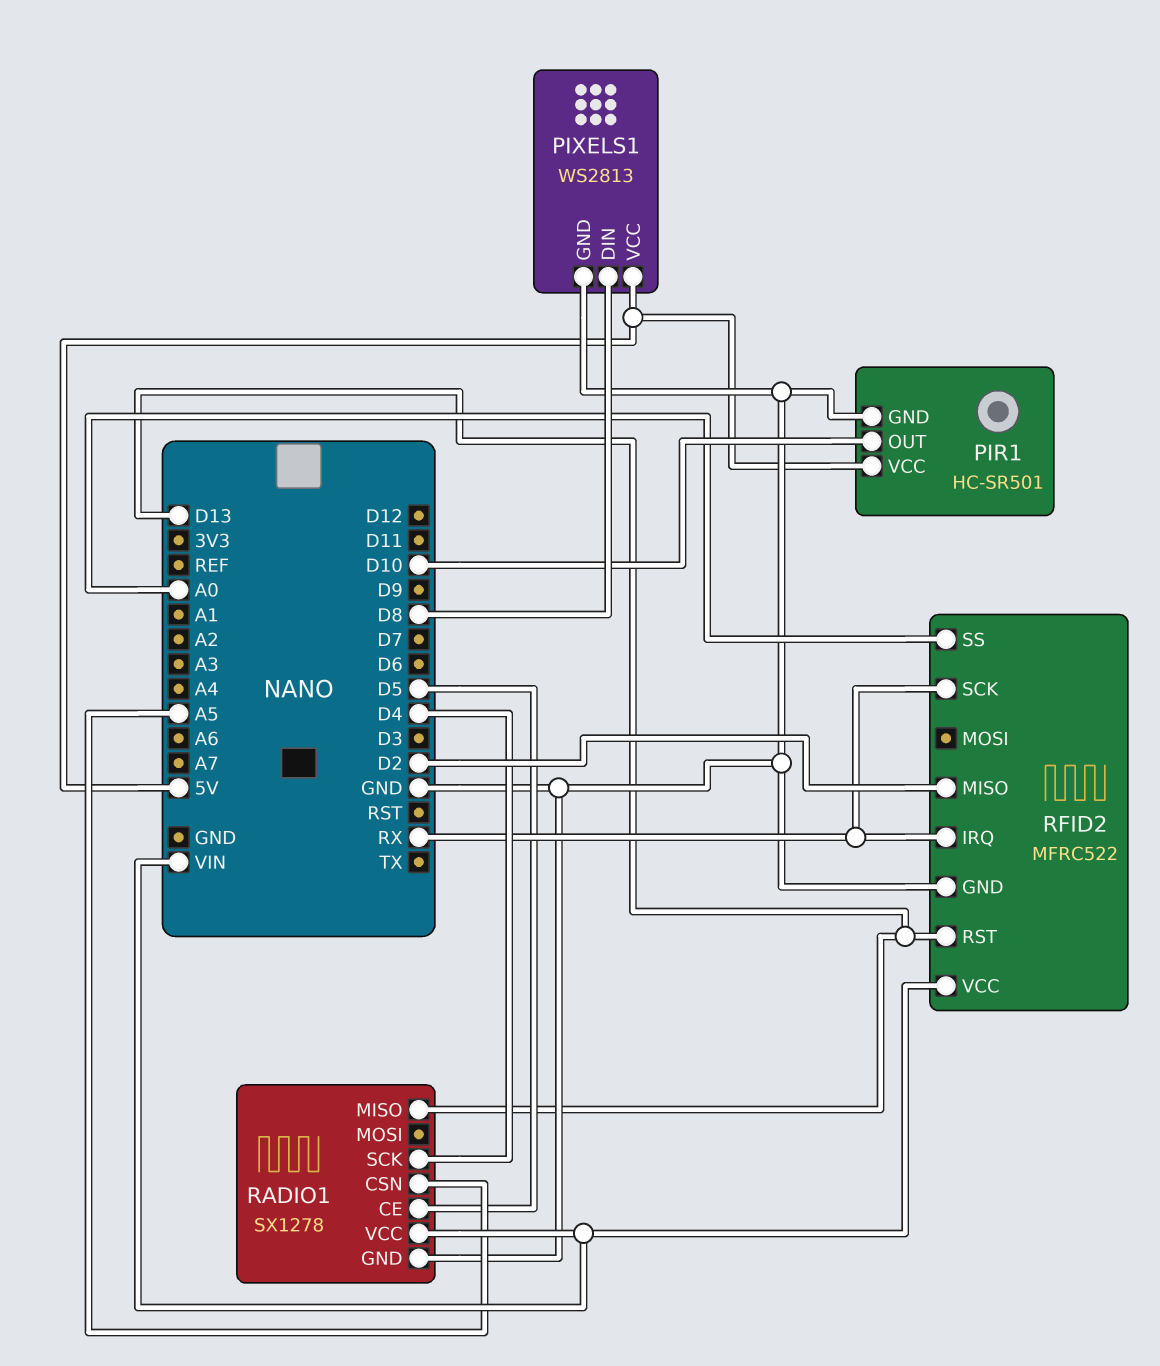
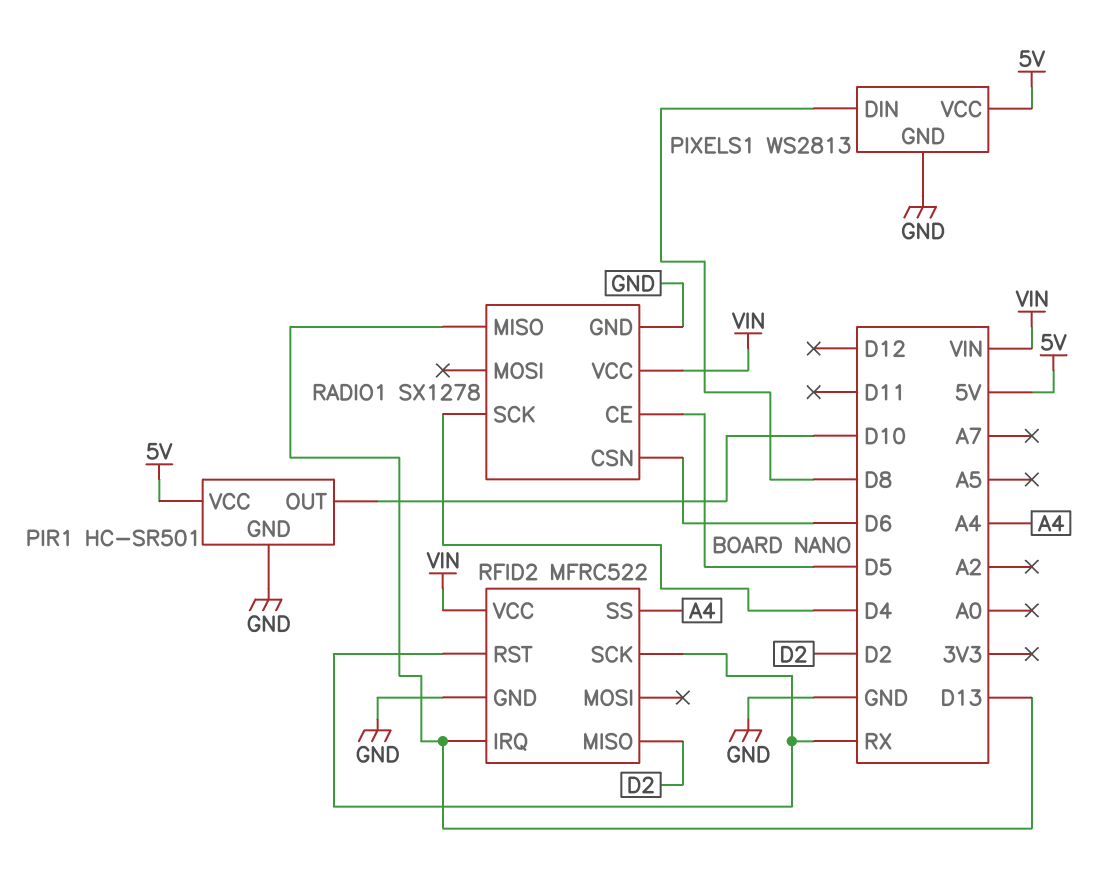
RADIO1 pin CSN: A5 -> D6
RFID2 pin IRQ: RX -> D13
RFID2 pin RST: D13 -> RX
RFID2 pin SS: A0 -> A4

